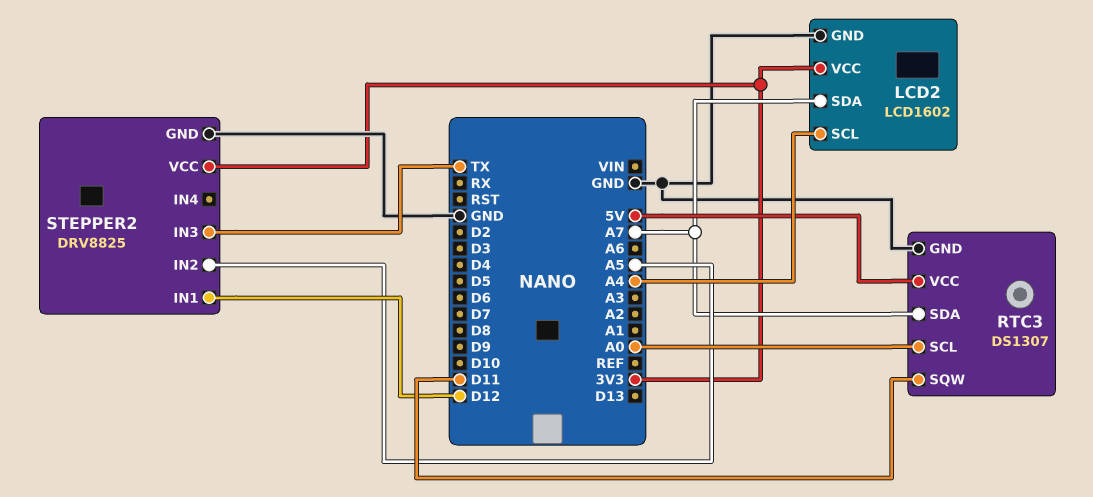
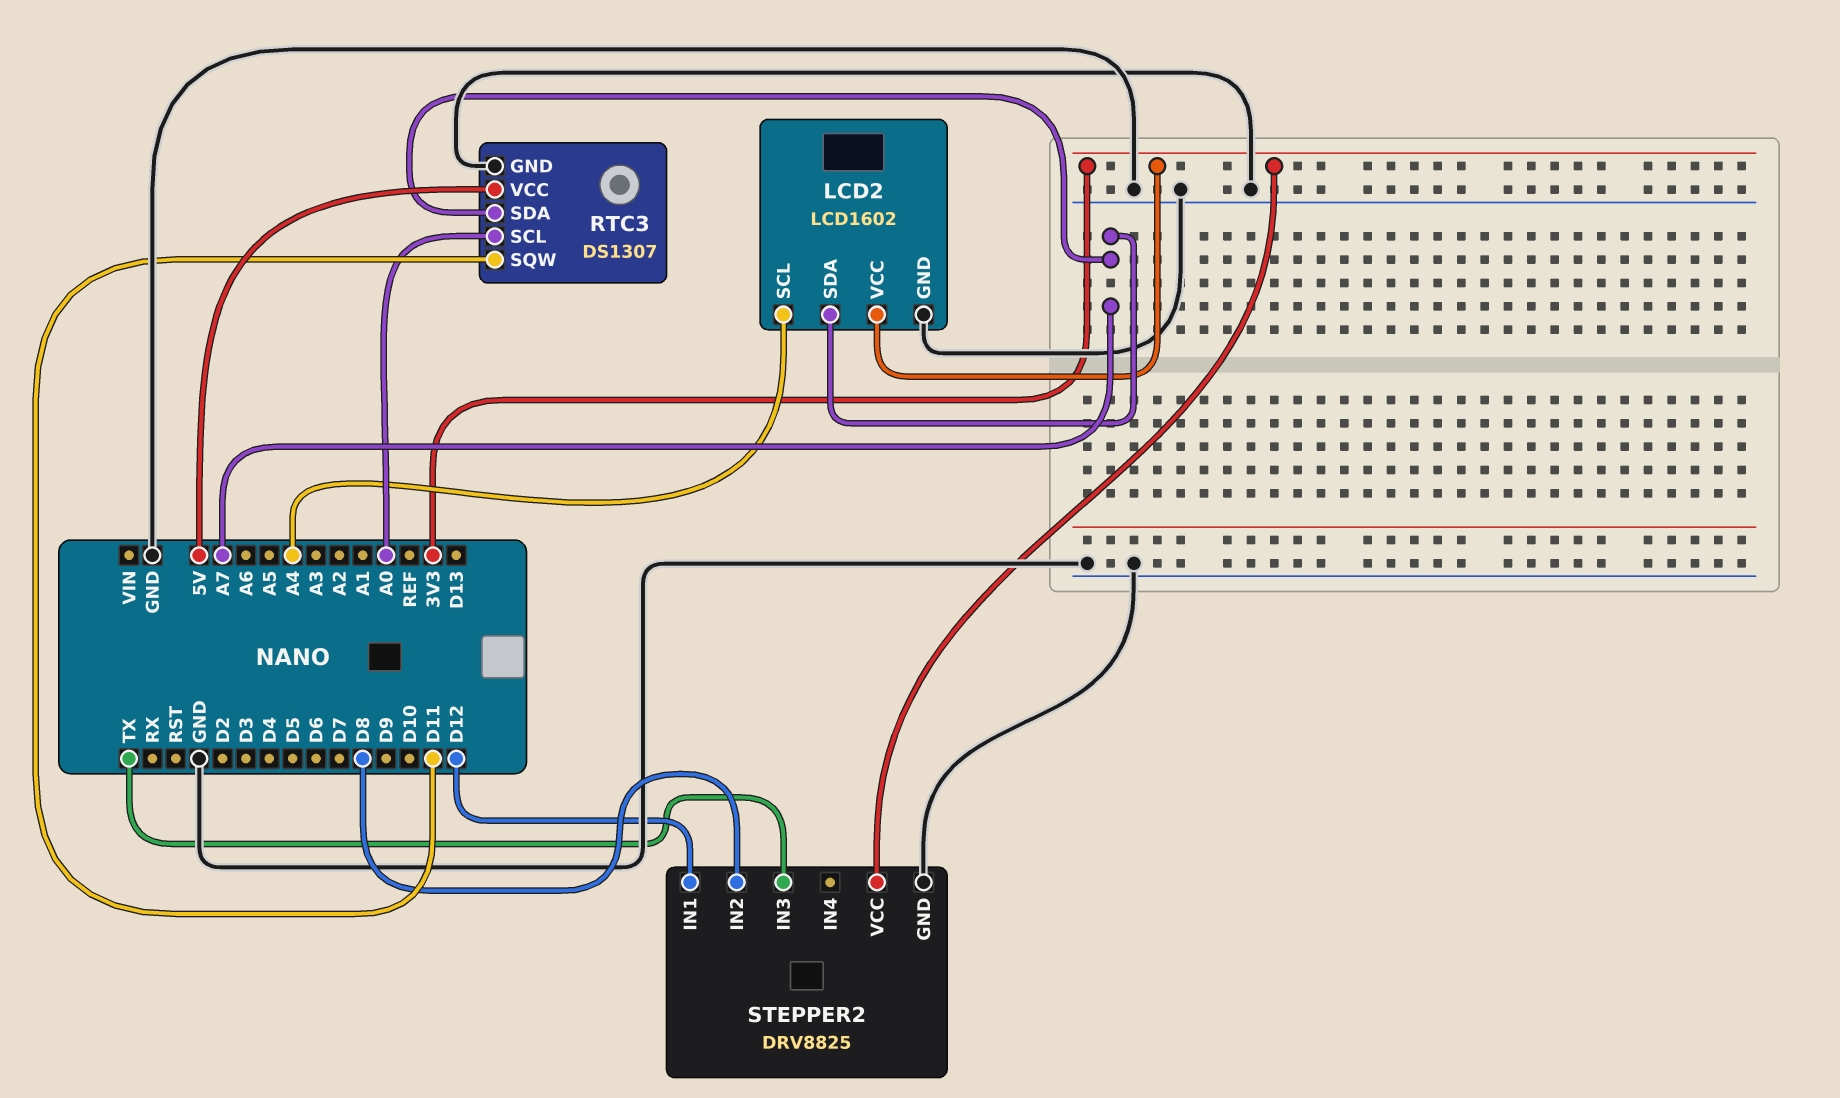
STEPPER2 pin IN2: A5 -> D8

